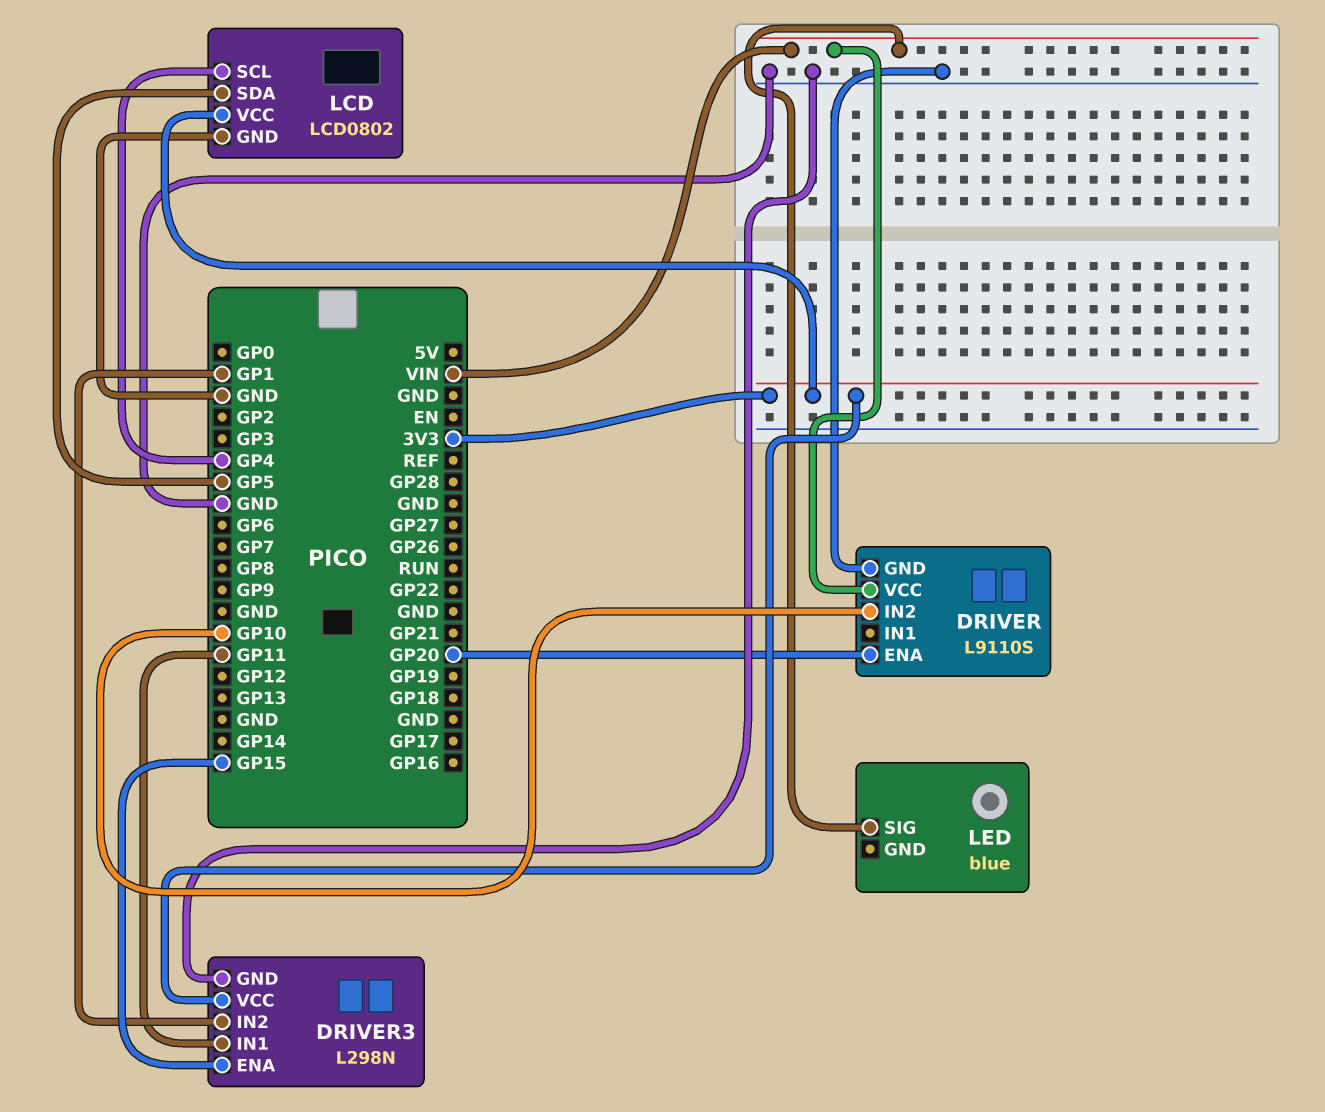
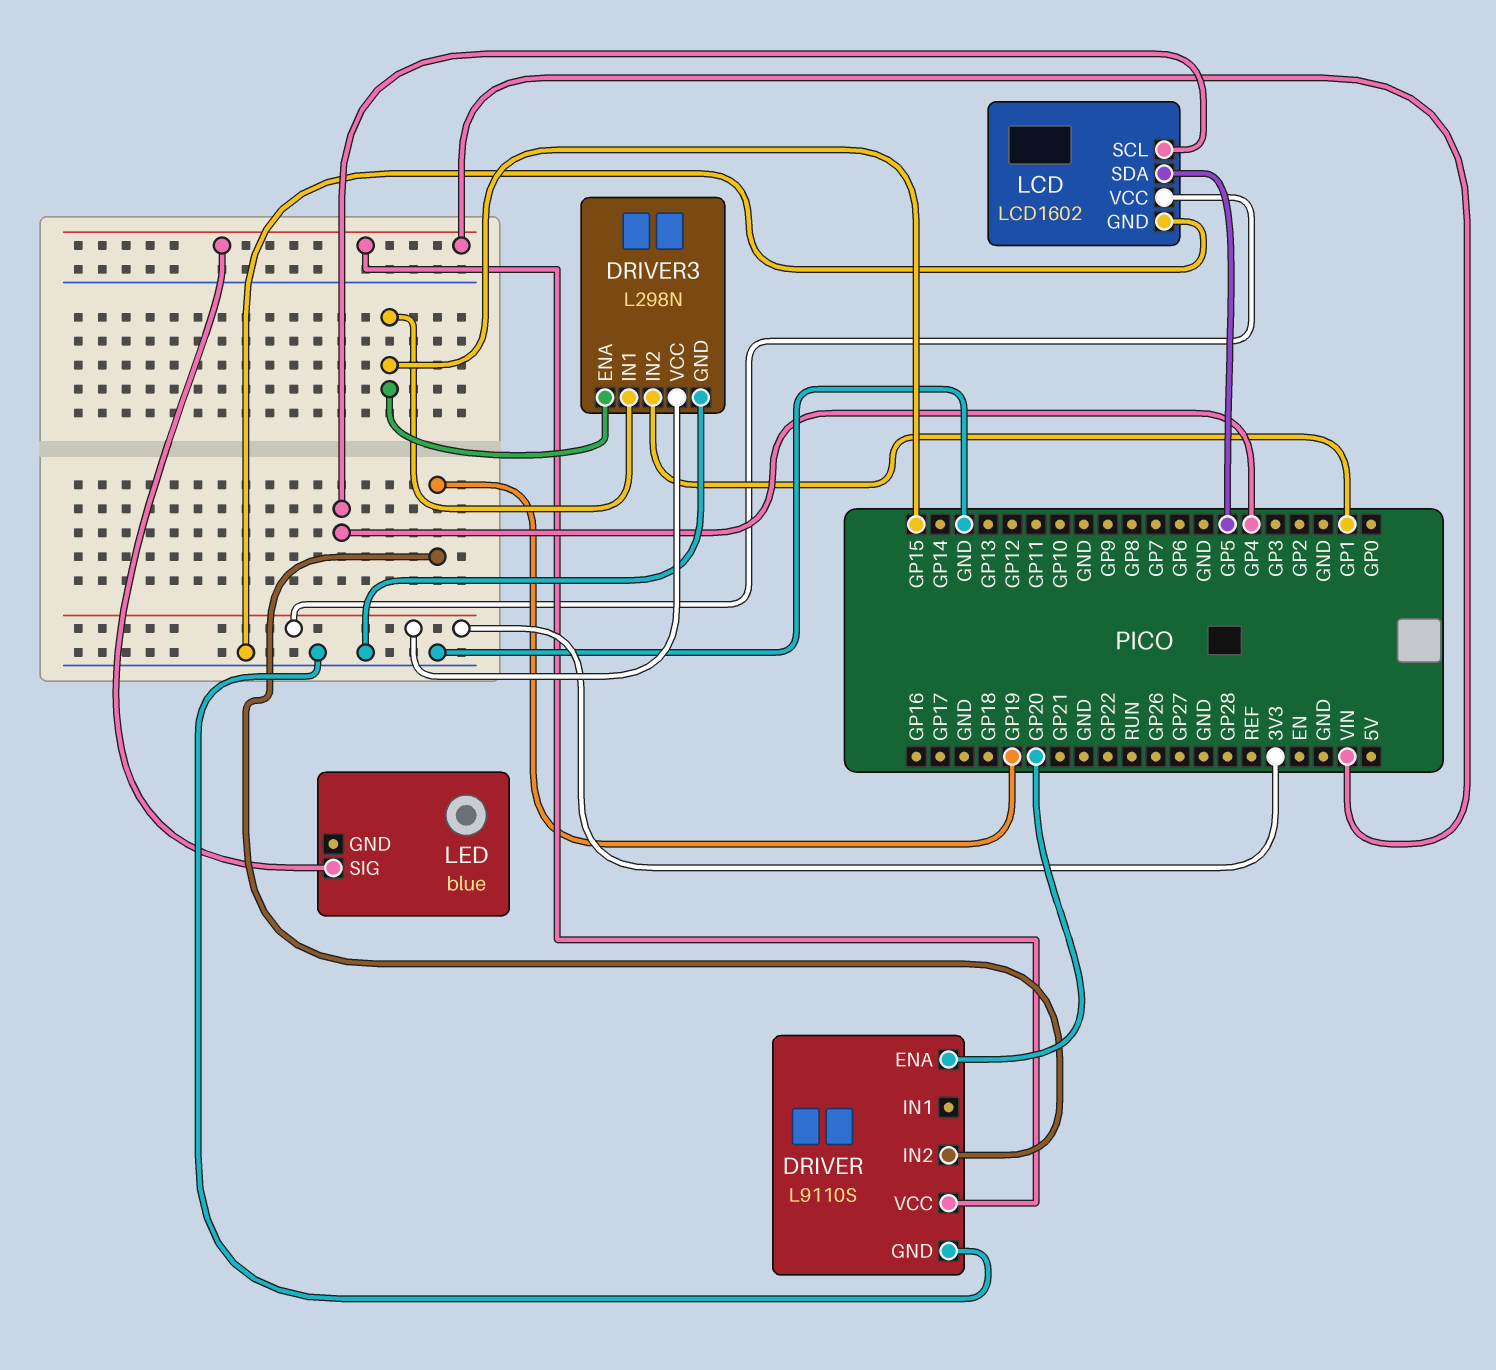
DRIVER pin IN2: GP10 -> GP19
DRIVER3 pin IN1: GP11 -> GP15
LCD: LCD0802 -> LCD1602

